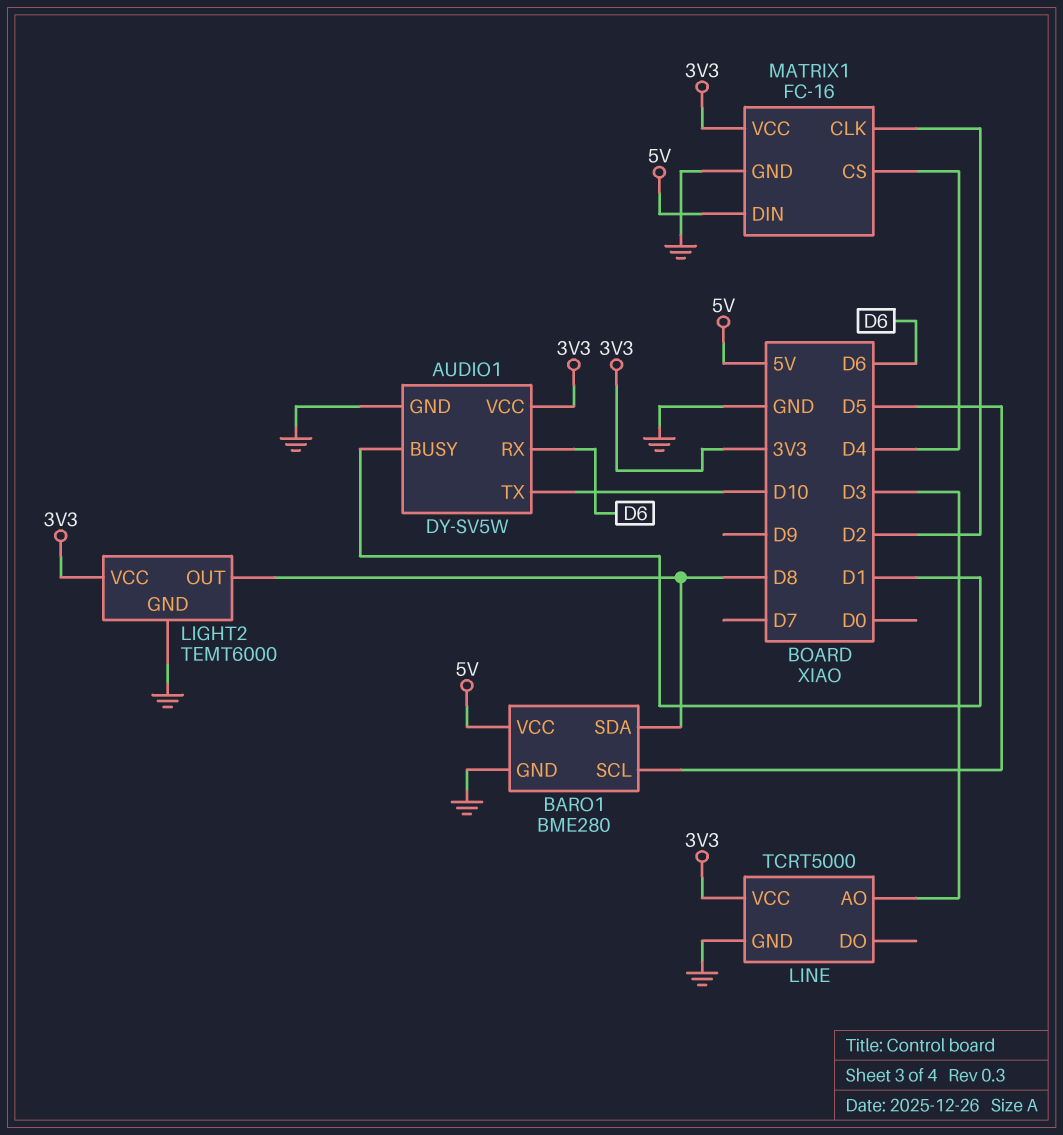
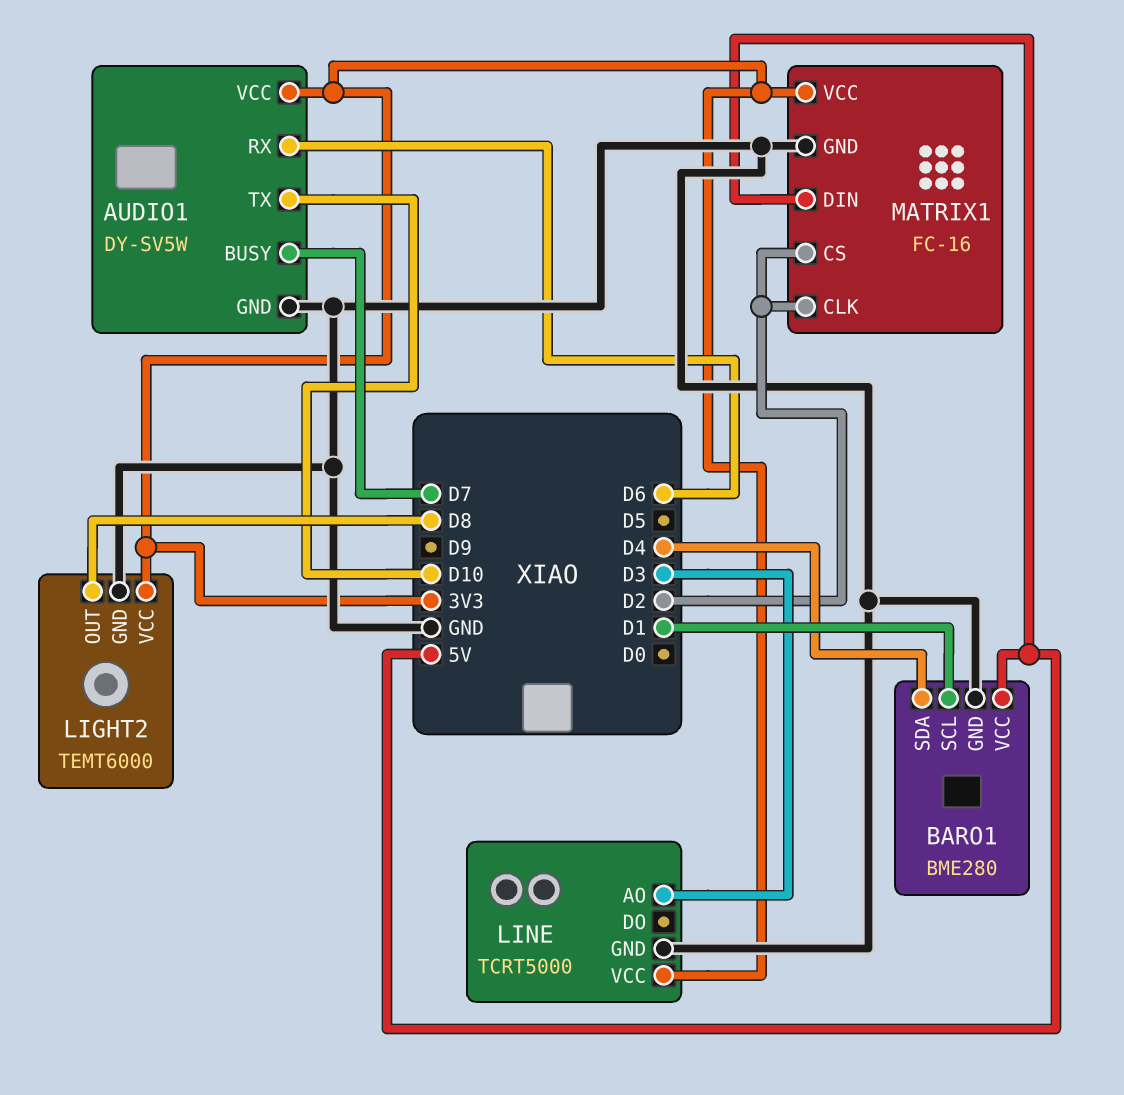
AUDIO1 pin BUSY: D1 -> D7
BARO1 pin SCL: D5 -> D1
BARO1 pin SDA: D8 -> D4
MATRIX1 pin CS: D4 -> D2

